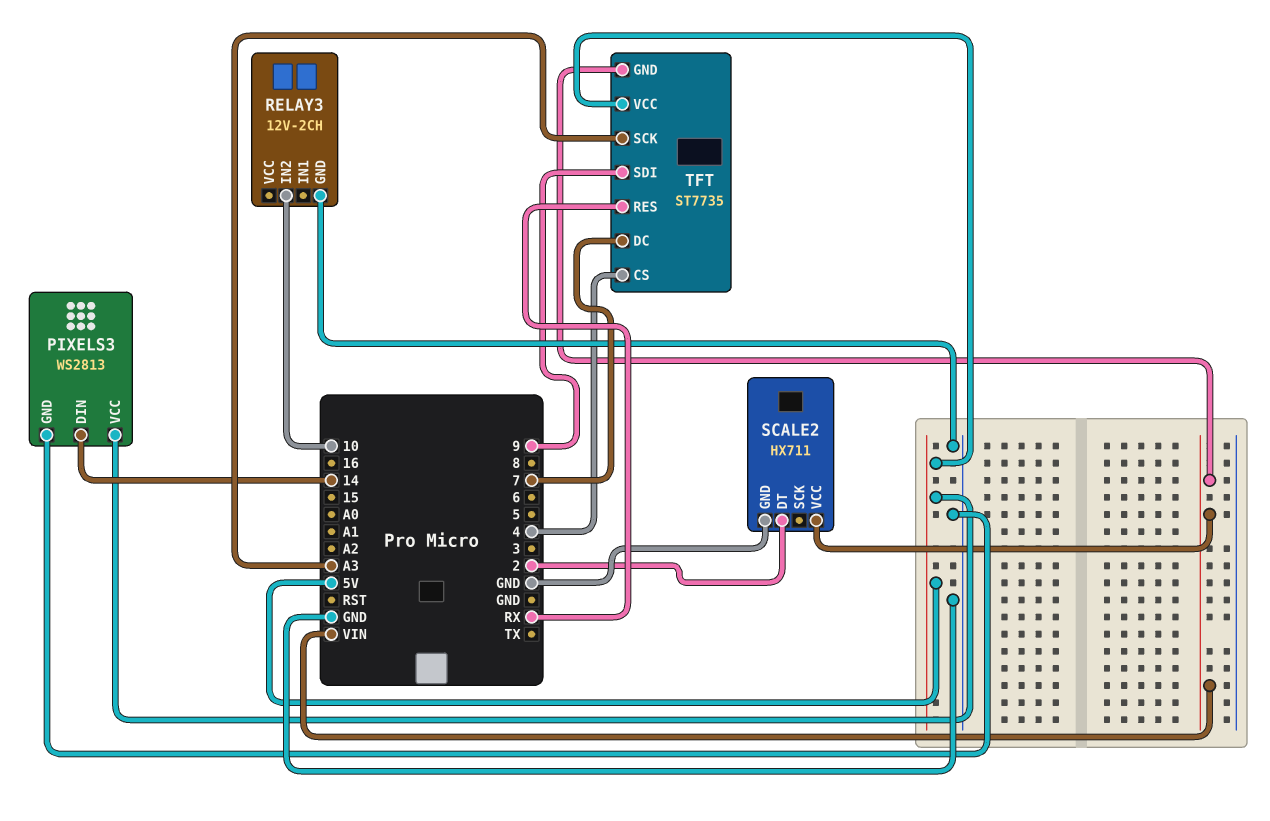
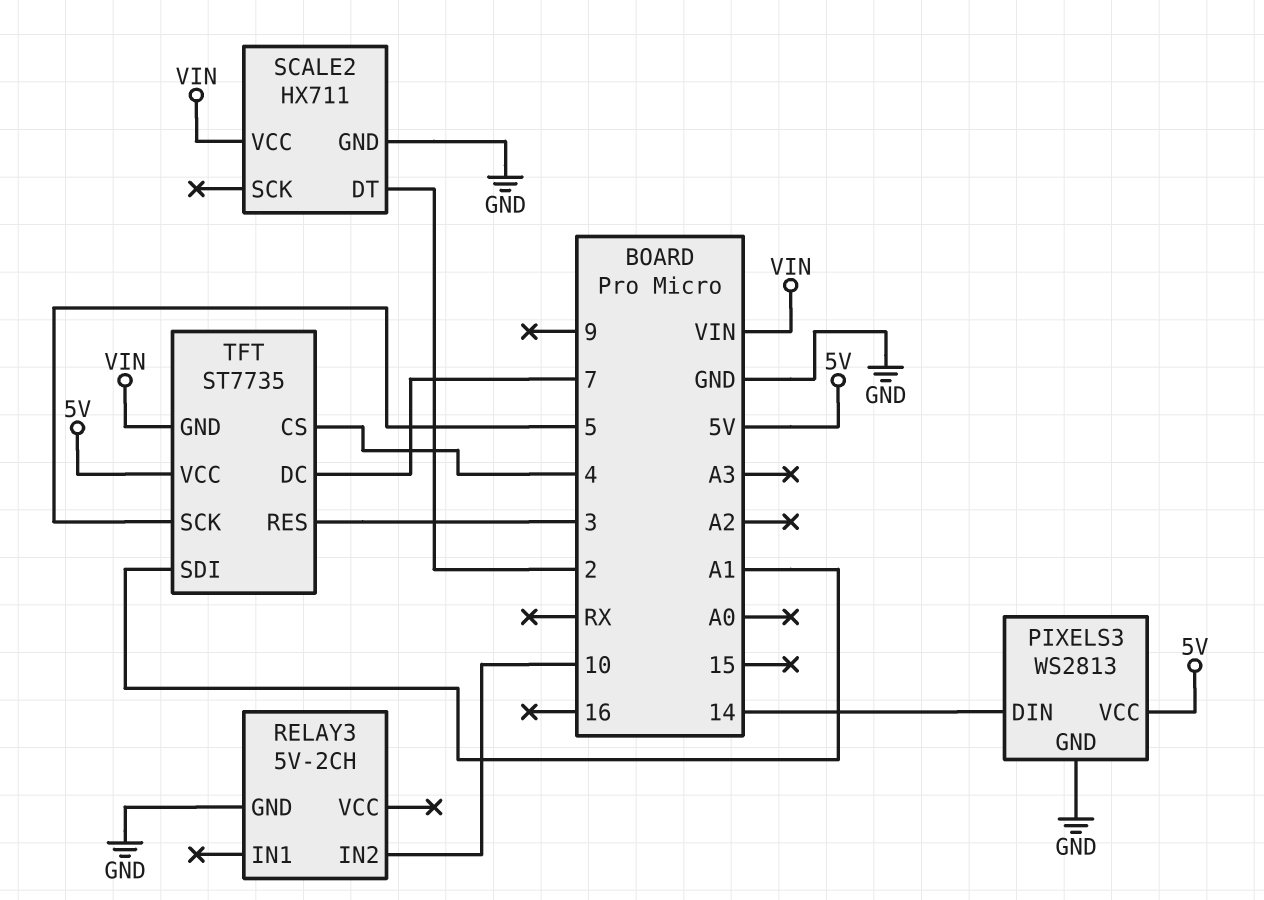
RELAY3: 12V-2CH -> 5V-2CH
TFT pin RES: RX -> 3
TFT pin SCK: A3 -> 5
TFT pin SDI: 9 -> A1

